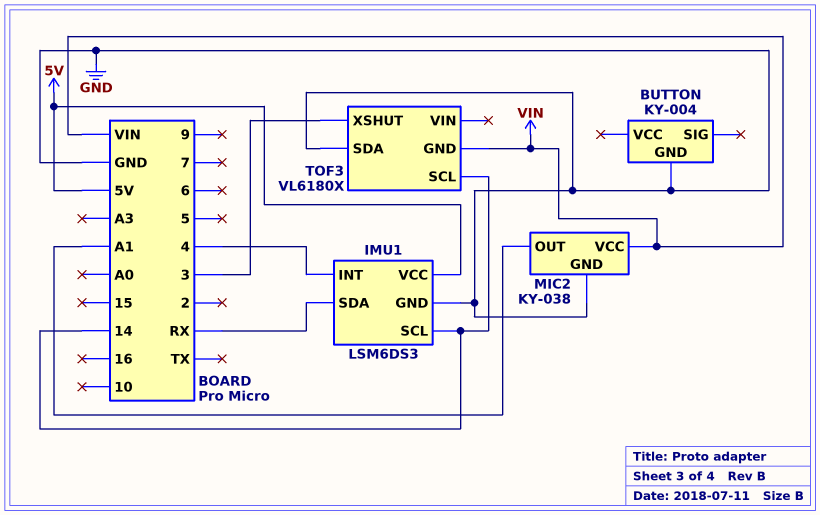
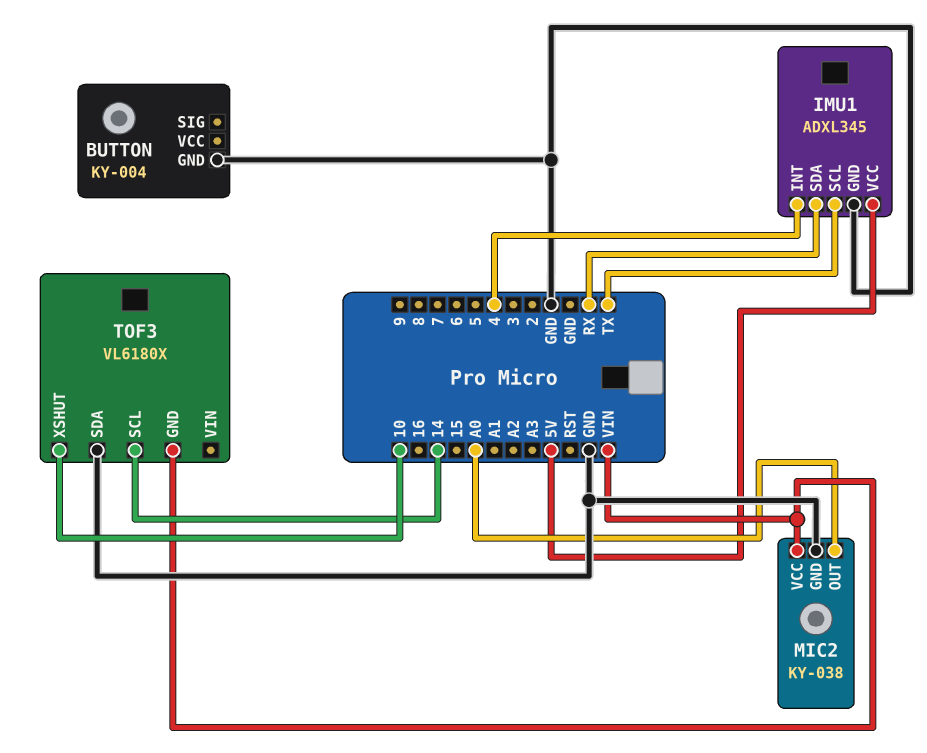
IMU1: LSM6DS3 -> ADXL345
IMU1 pin SCL: 14 -> TX
MIC2 pin OUT: A1 -> A0
TOF3 pin XSHUT: 3 -> 10

